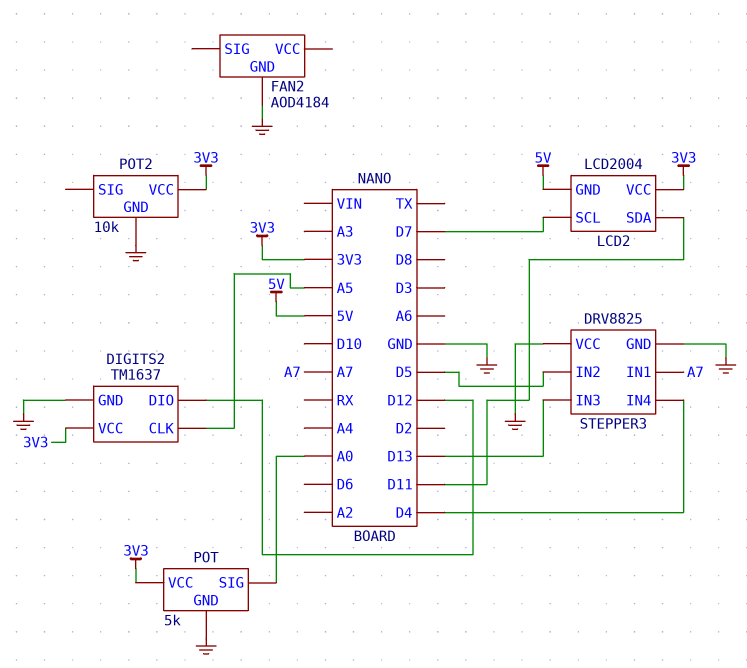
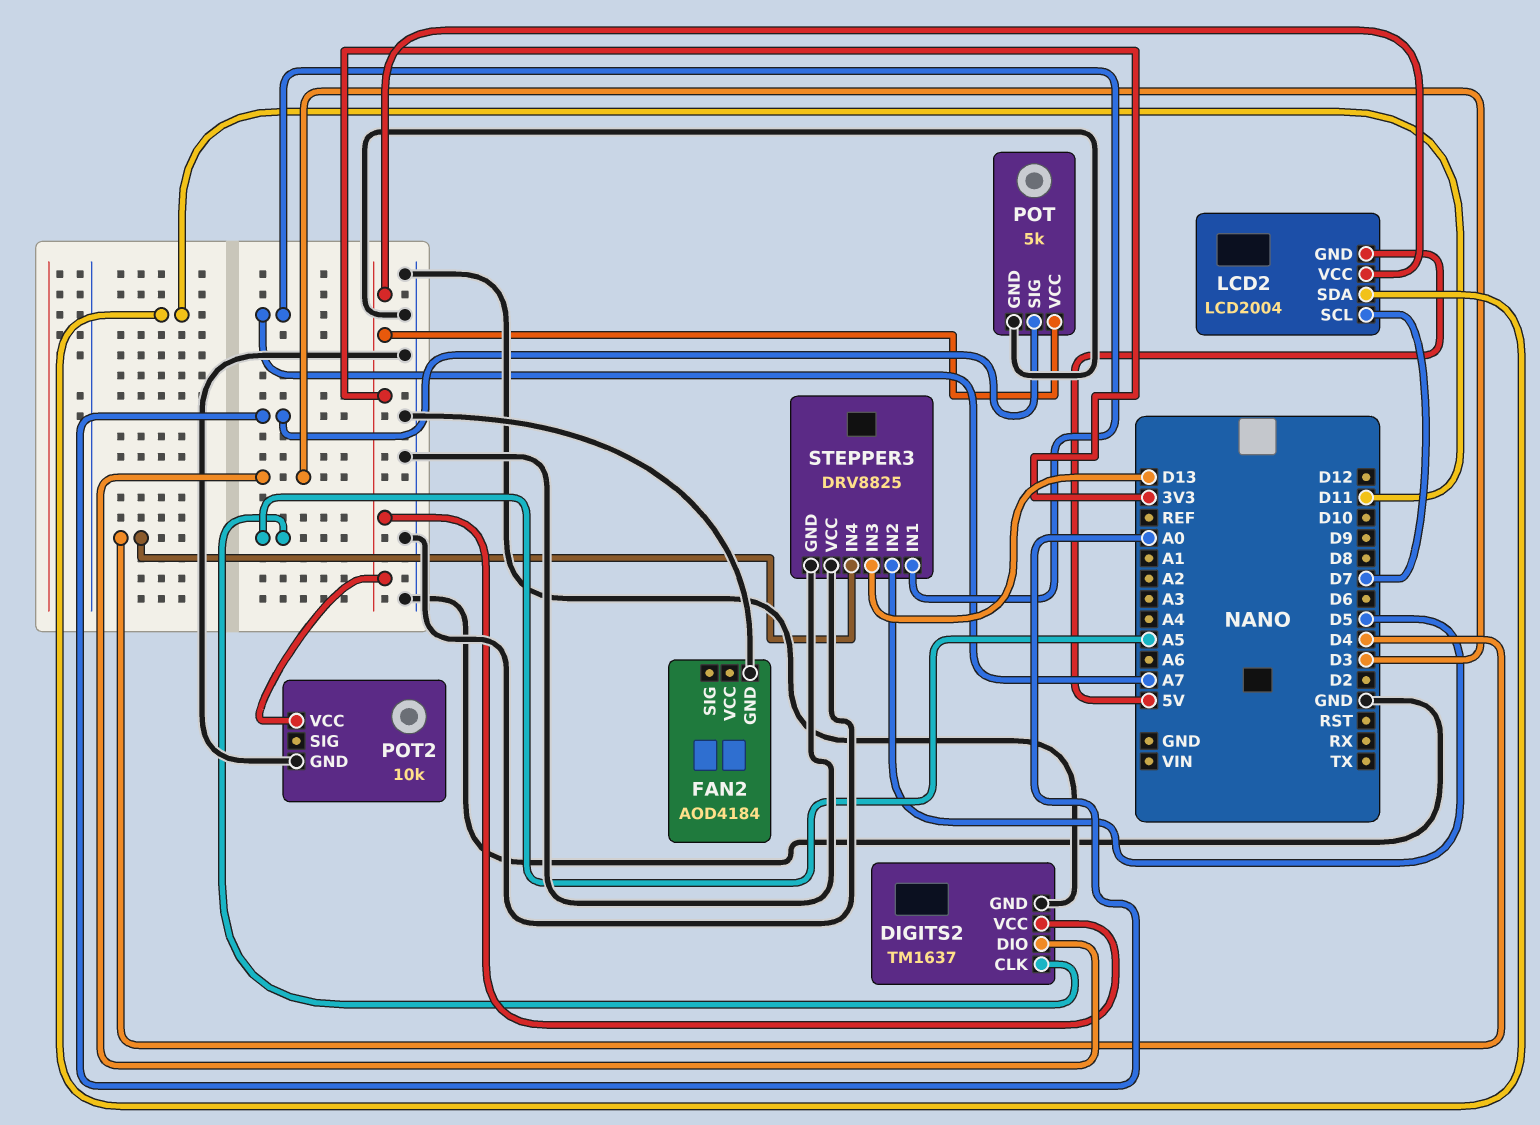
DIGITS2 pin DIO: D12 -> D3

